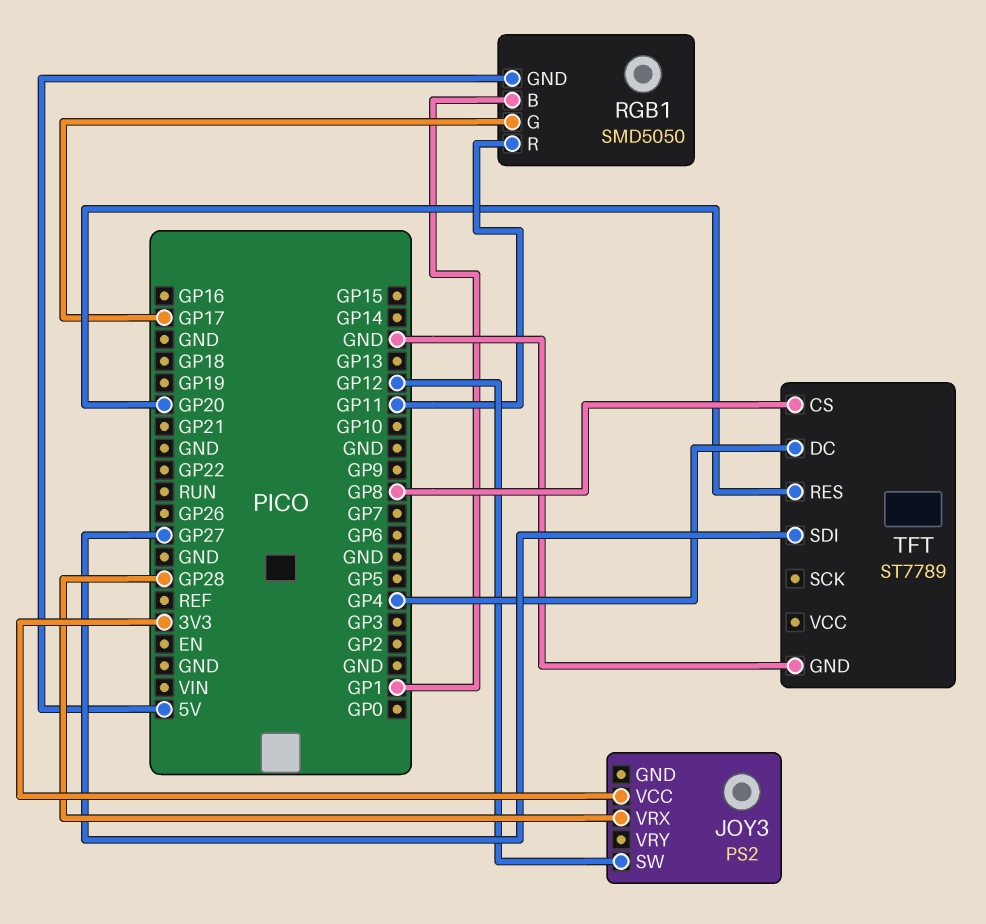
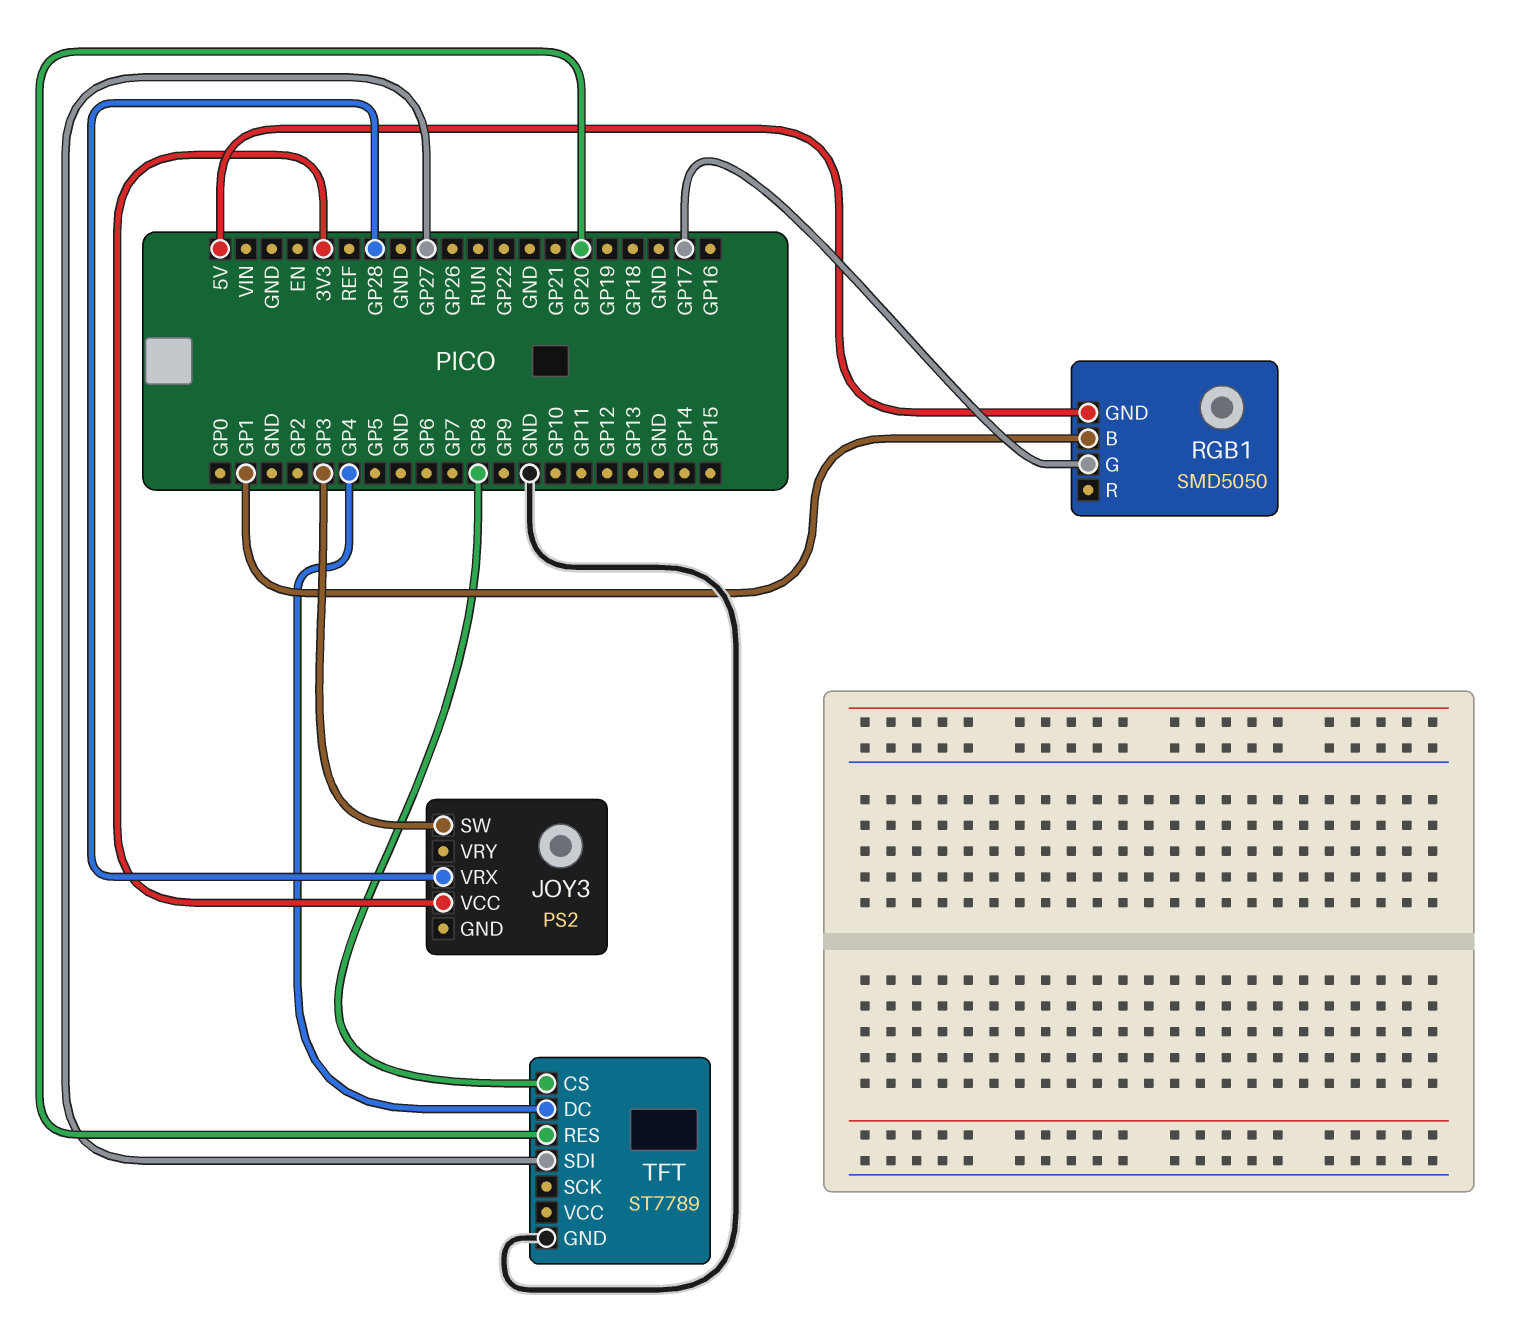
JOY3 pin SW: GP12 -> GP3
RGB1 pin R: GP11 -> none

